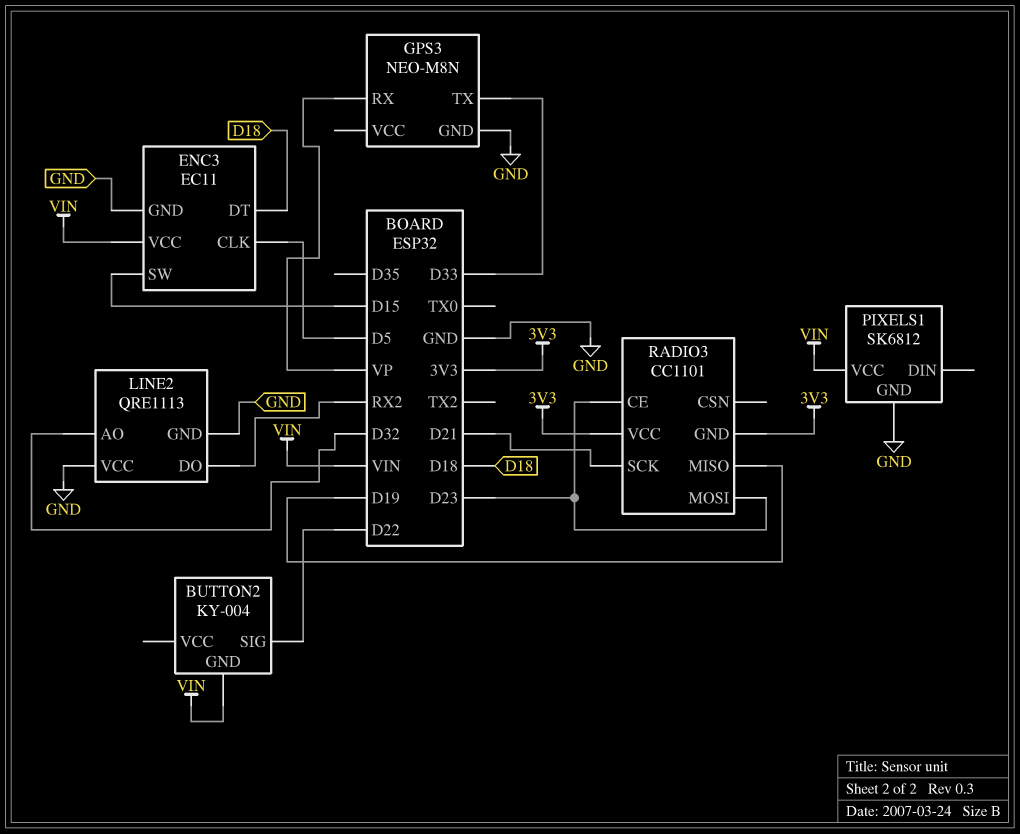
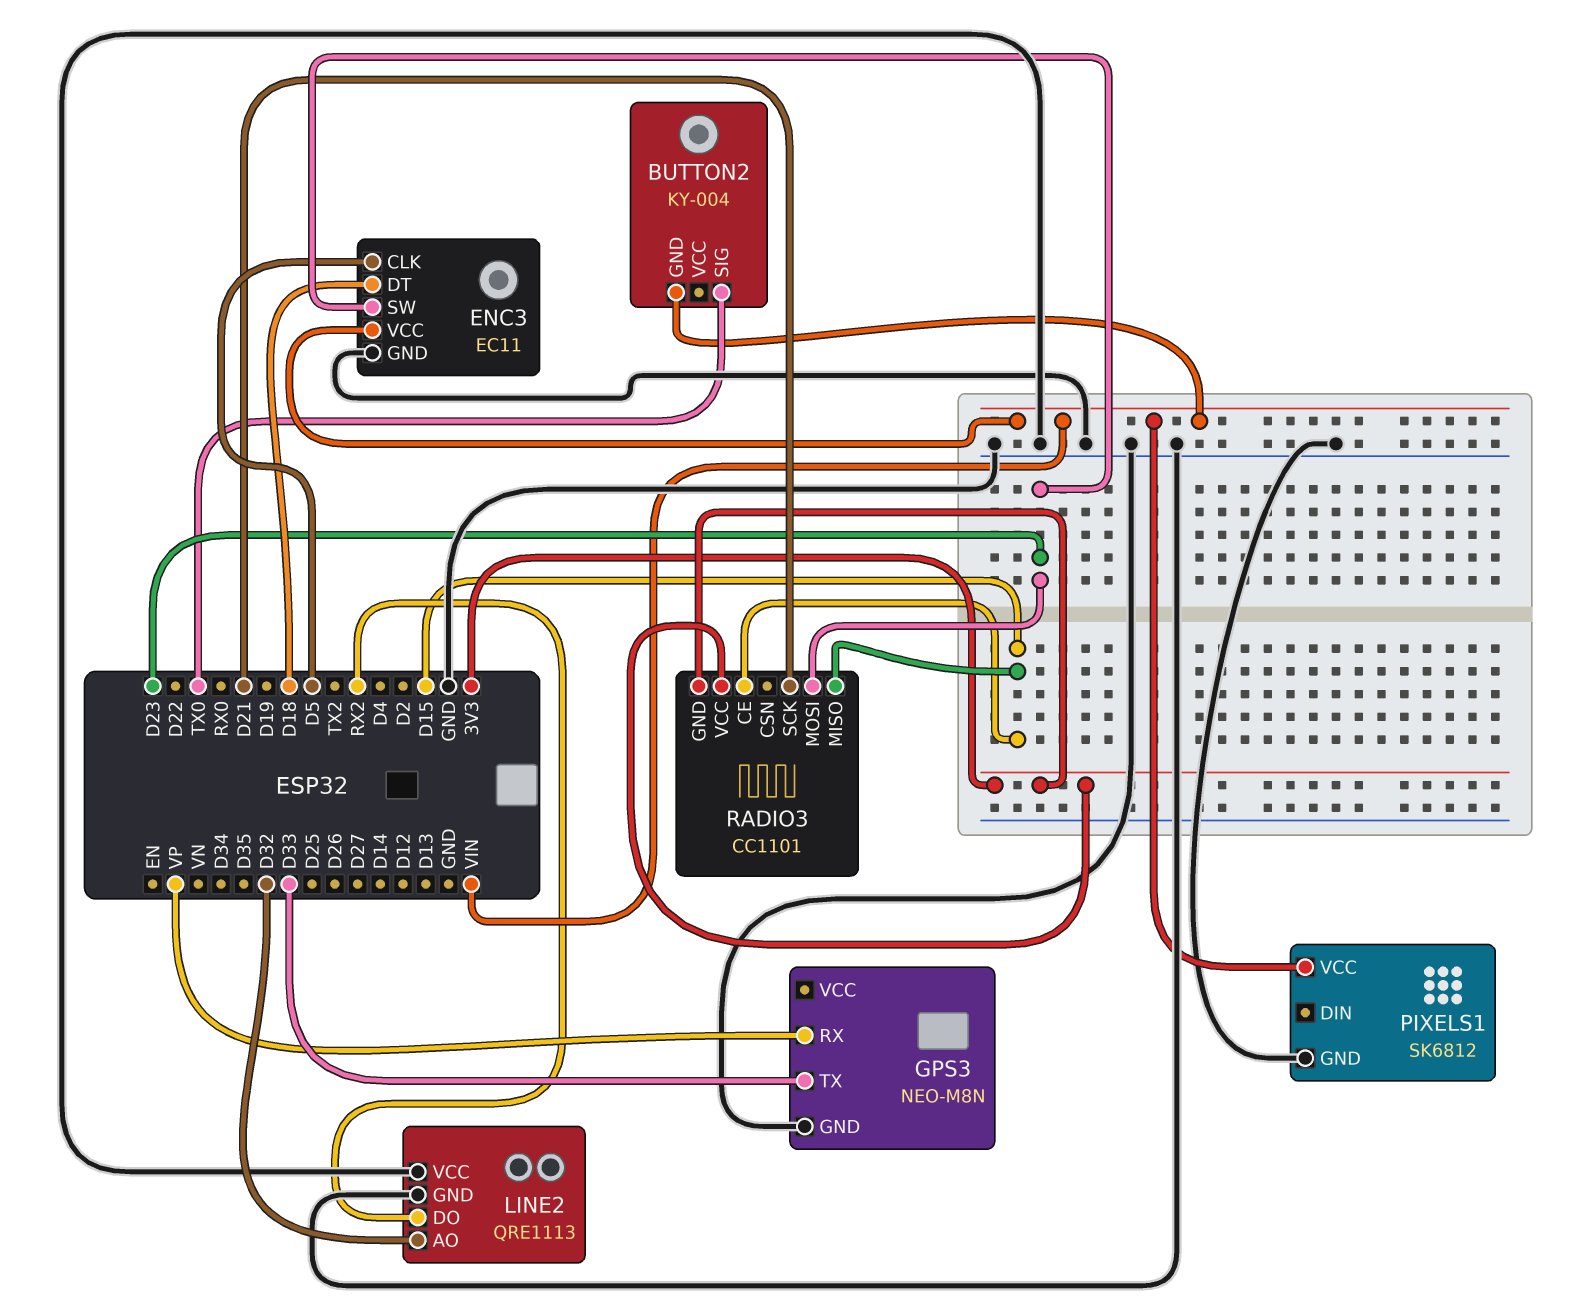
BUTTON2 pin SIG: D22 -> TX0
ENC3 pin SW: D15 -> D23
RADIO3 pin CE: D23 -> D15
RADIO3 pin MISO: D19 -> D15

